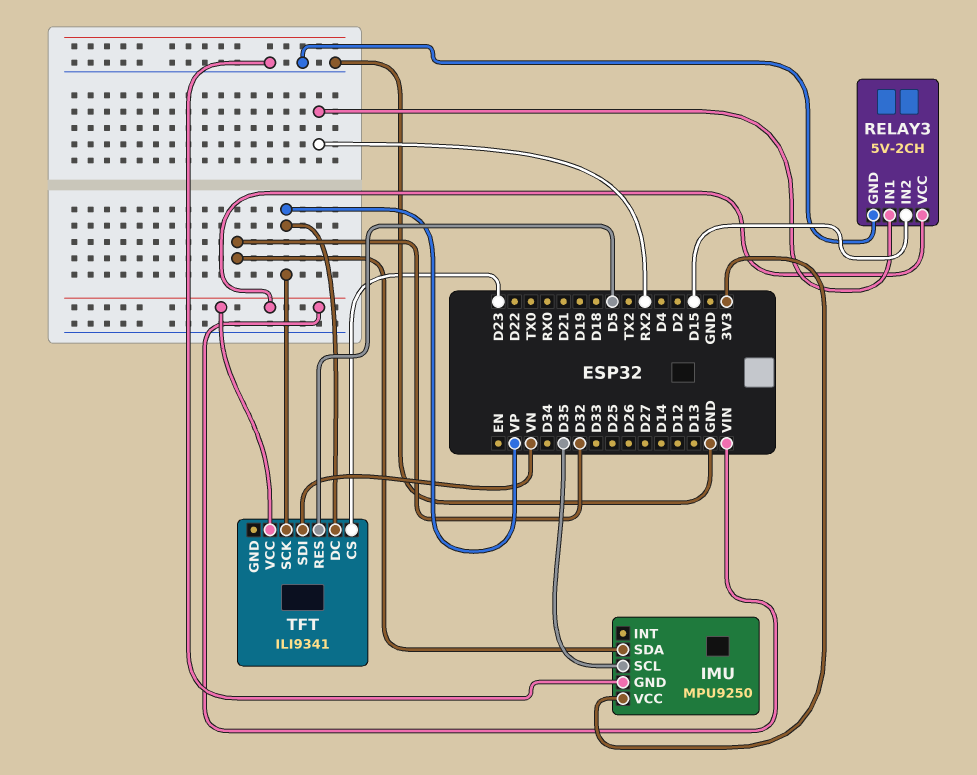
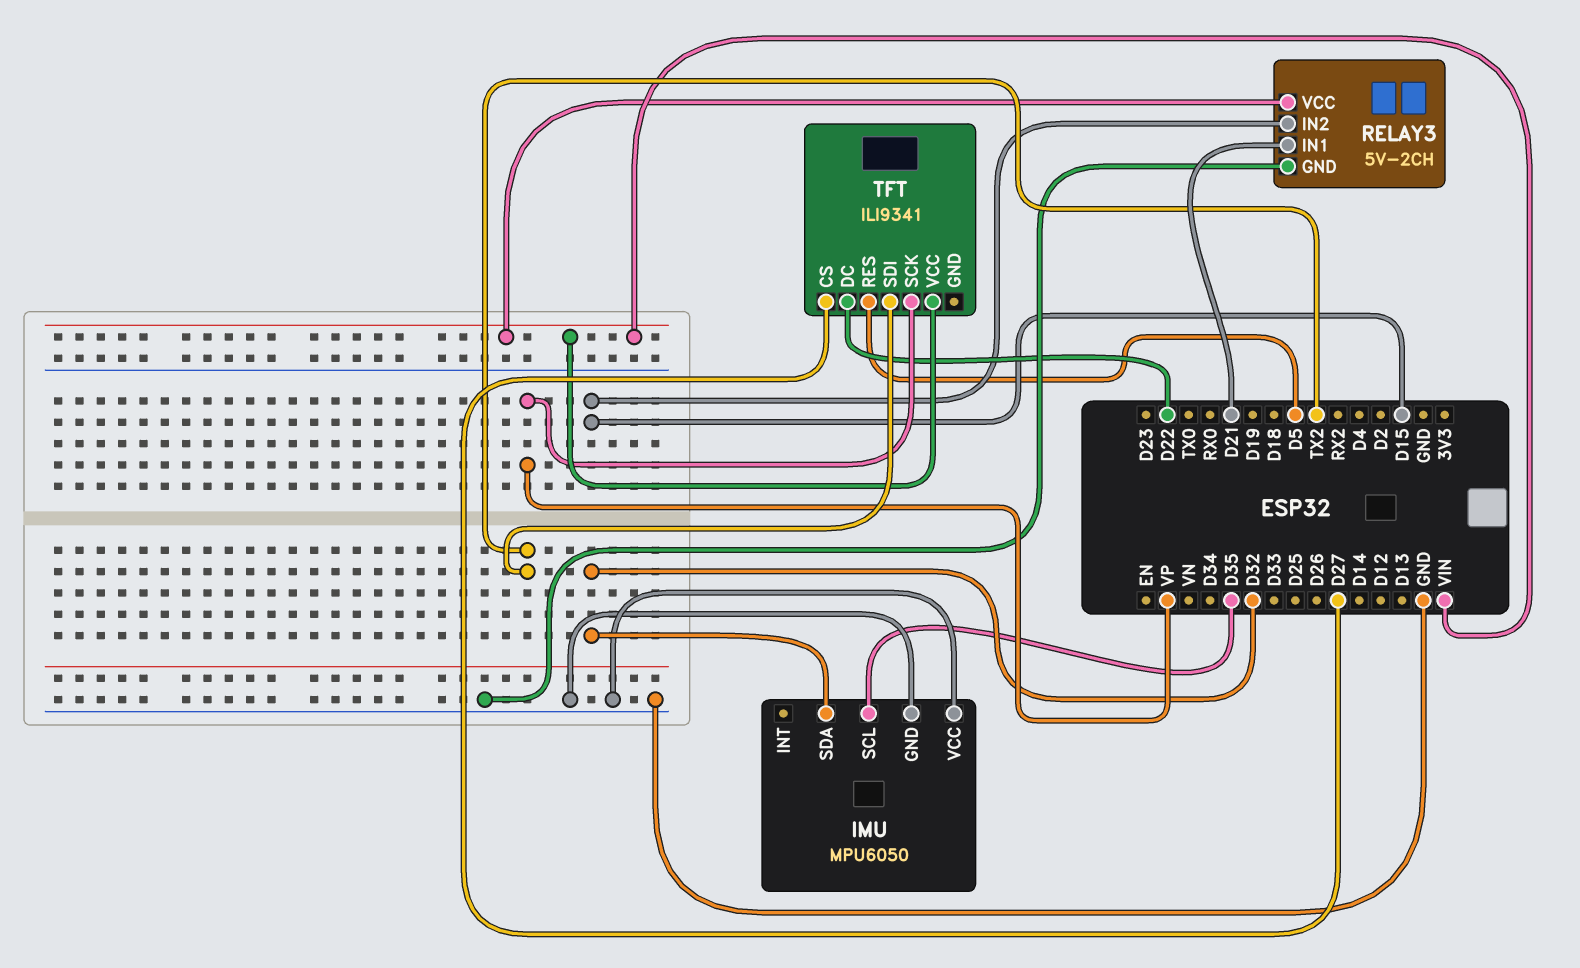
IMU: MPU9250 -> MPU6050
IMU pin VCC: 3V3 -> GND
RELAY3 pin IN1: RX2 -> D21
TFT pin CS: D23 -> D27
TFT pin DC: VP -> D22
TFT pin SDI: VN -> TX2

